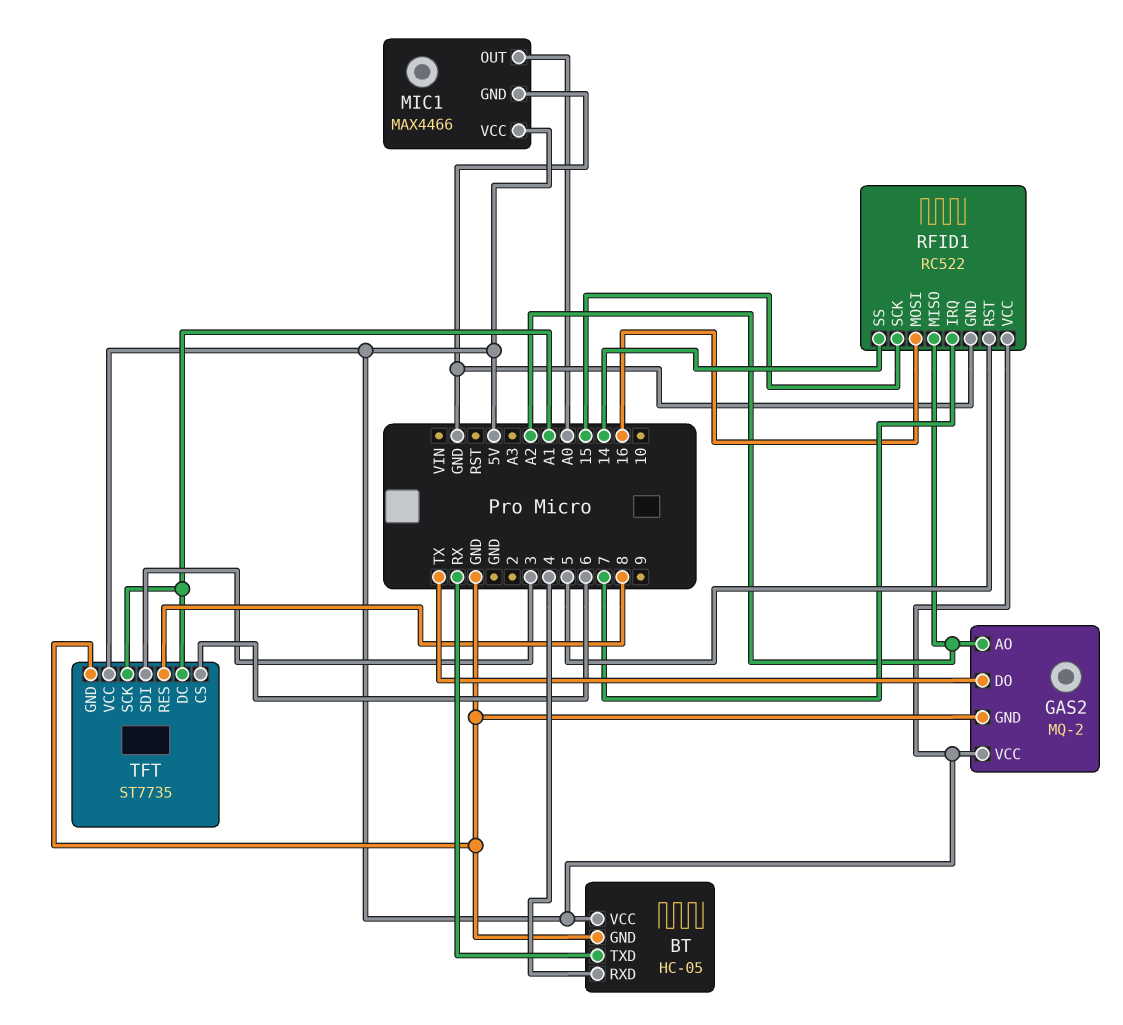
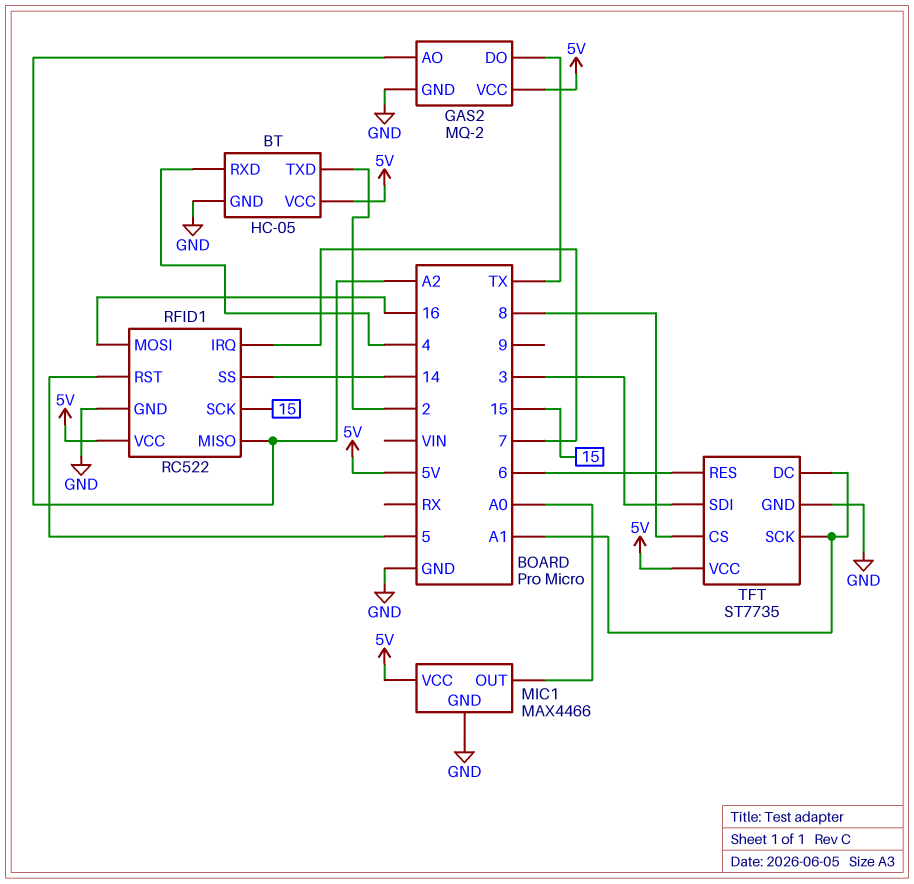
BT pin TXD: RX -> 2
TFT pin CS: 6 -> 8
TFT pin RES: 8 -> 6

